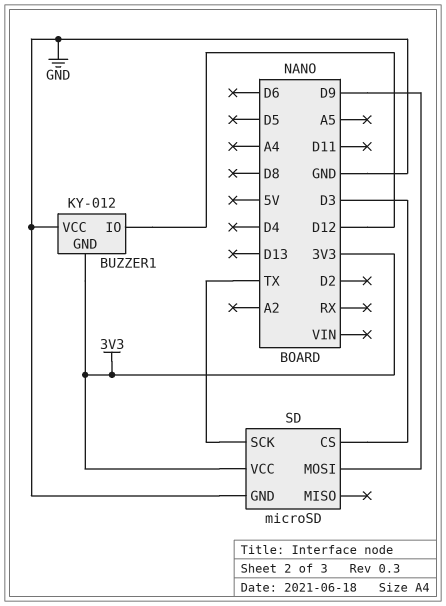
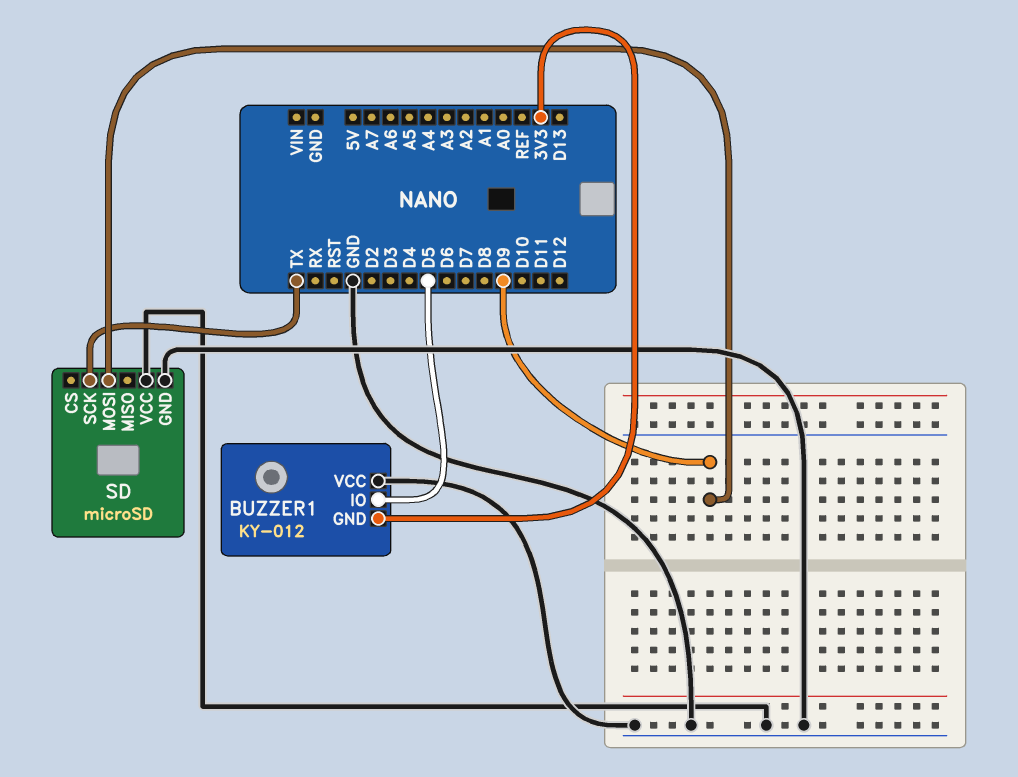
BUZZER1 pin IO: D12 -> D5
SD pin CS: D3 -> none
SD pin VCC: 3V3 -> GND

